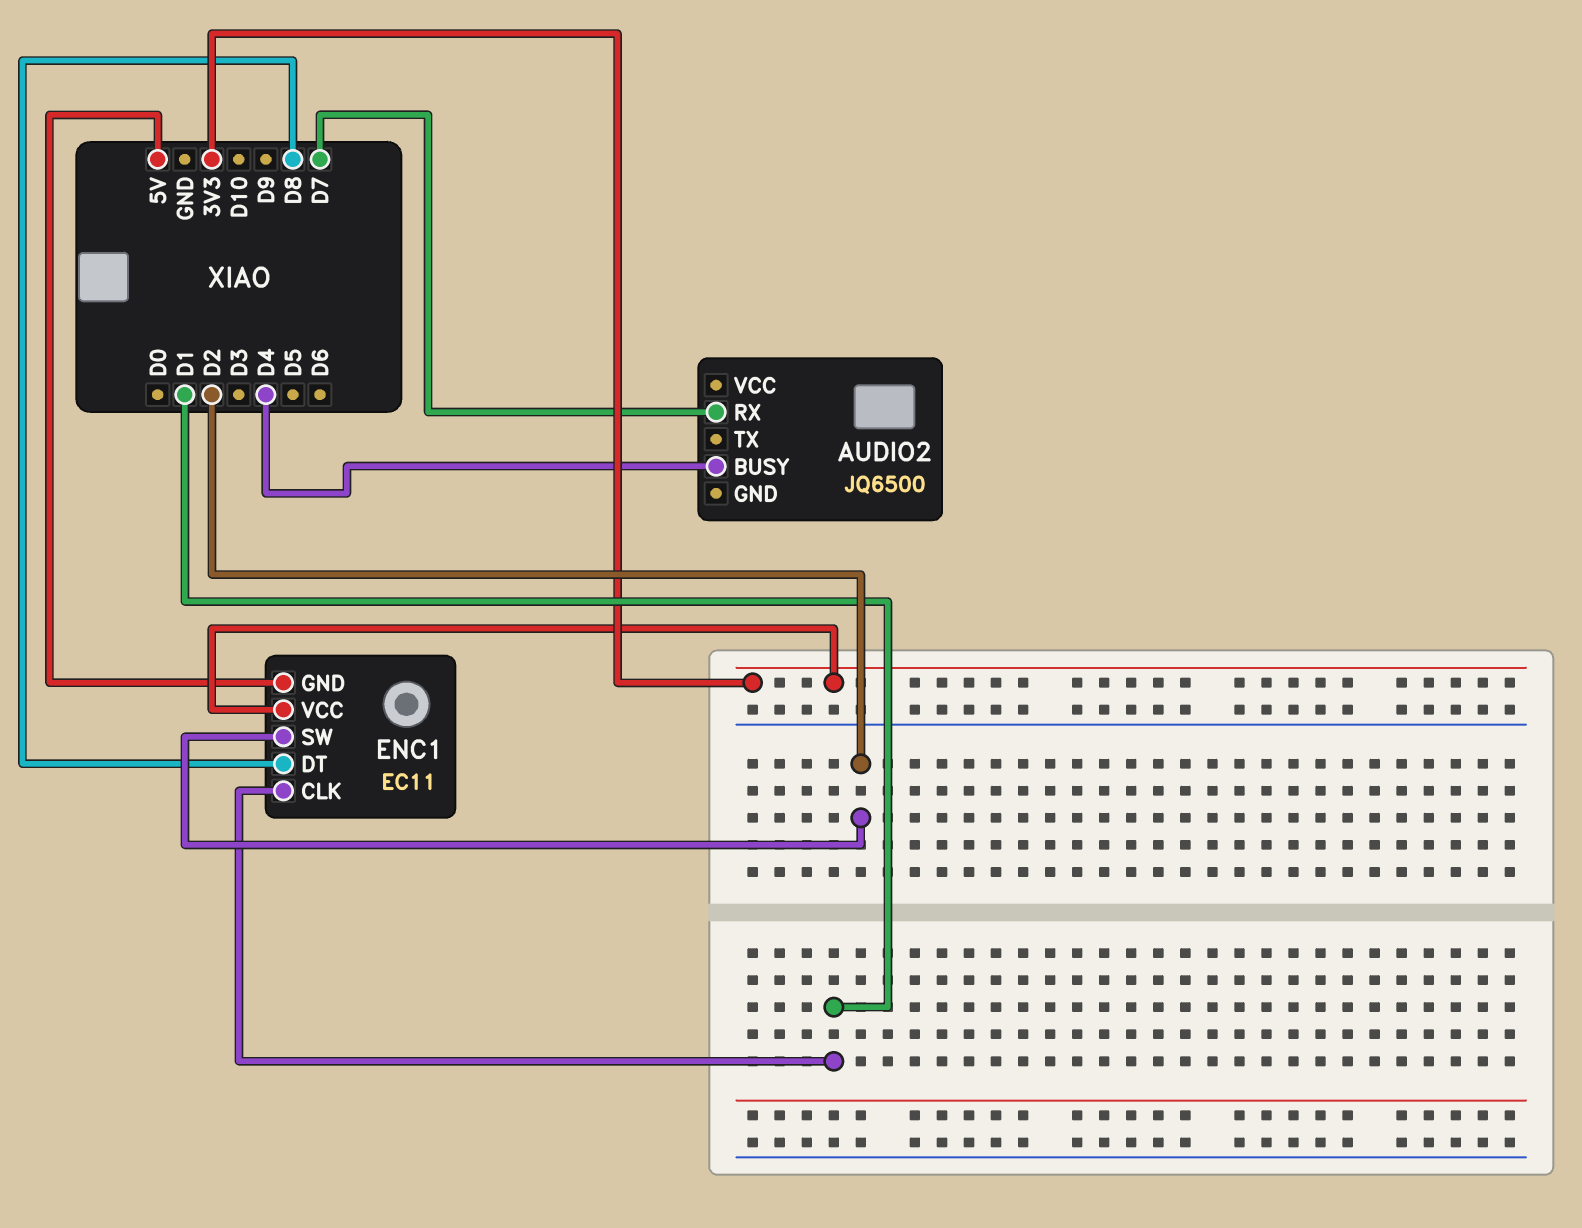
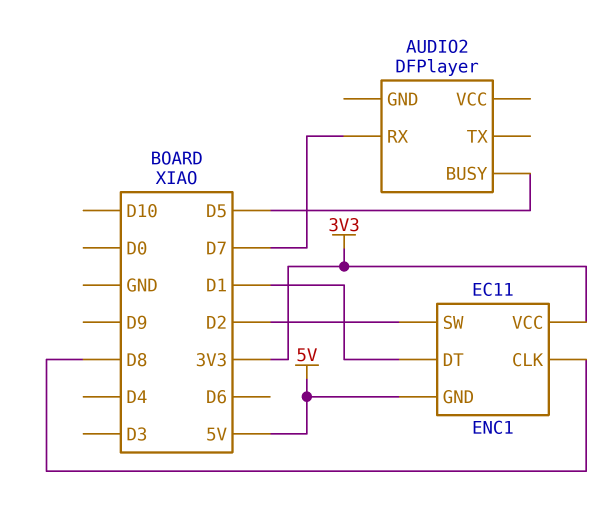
AUDIO2: JQ6500 -> DFPlayer
AUDIO2 pin BUSY: D4 -> D5
ENC1 pin CLK: D1 -> D8
ENC1 pin DT: D8 -> D1

